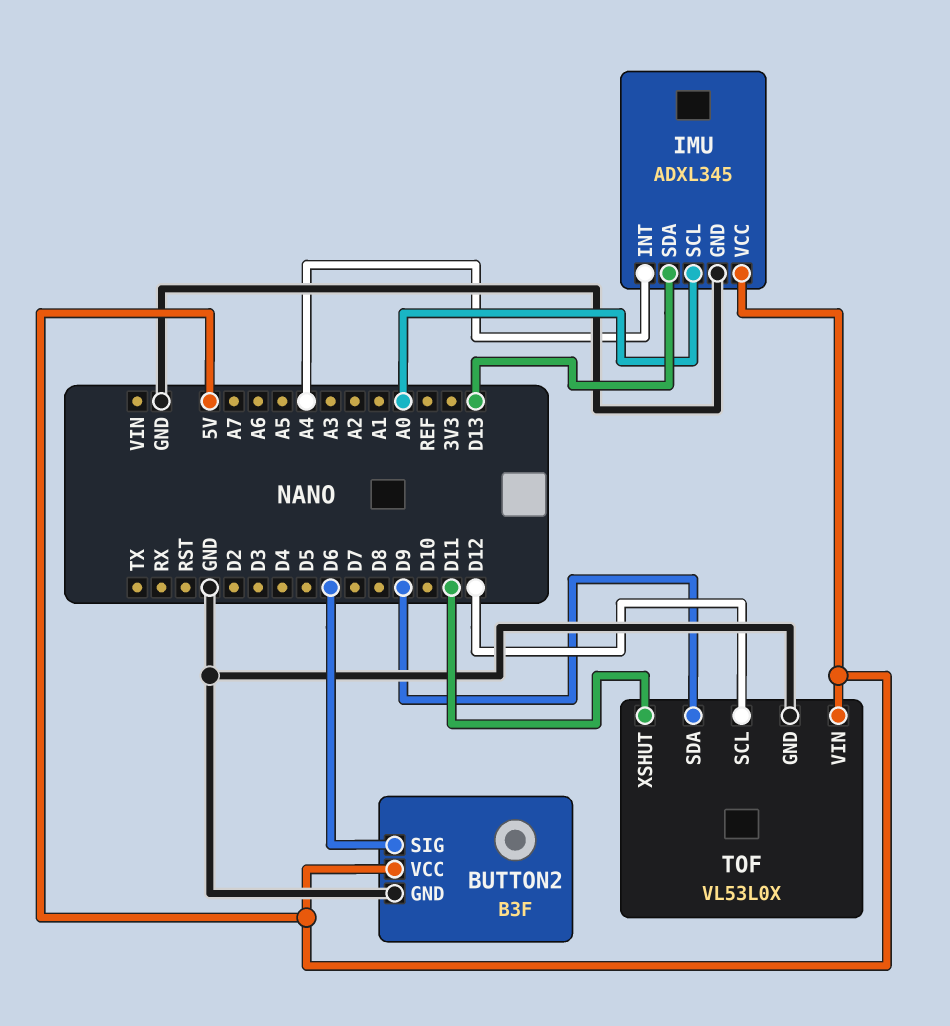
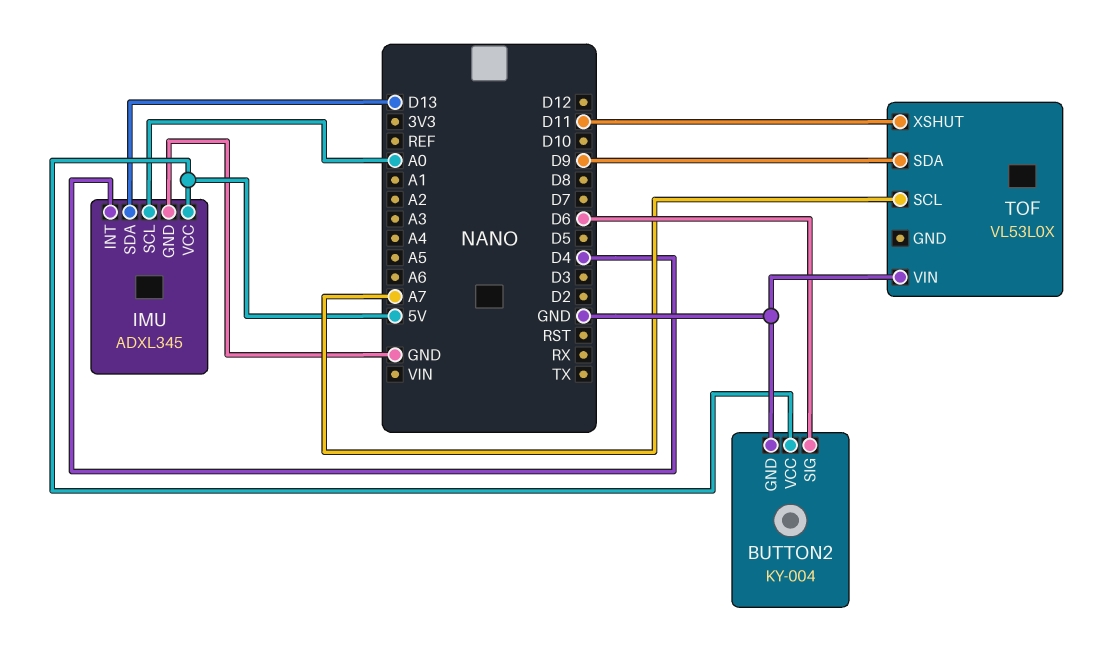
BUTTON2: B3F -> KY-004
IMU pin INT: A4 -> D4
TOF pin GND: GND -> none
TOF pin SCL: D12 -> A7
TOF pin VIN: 5V -> GND

